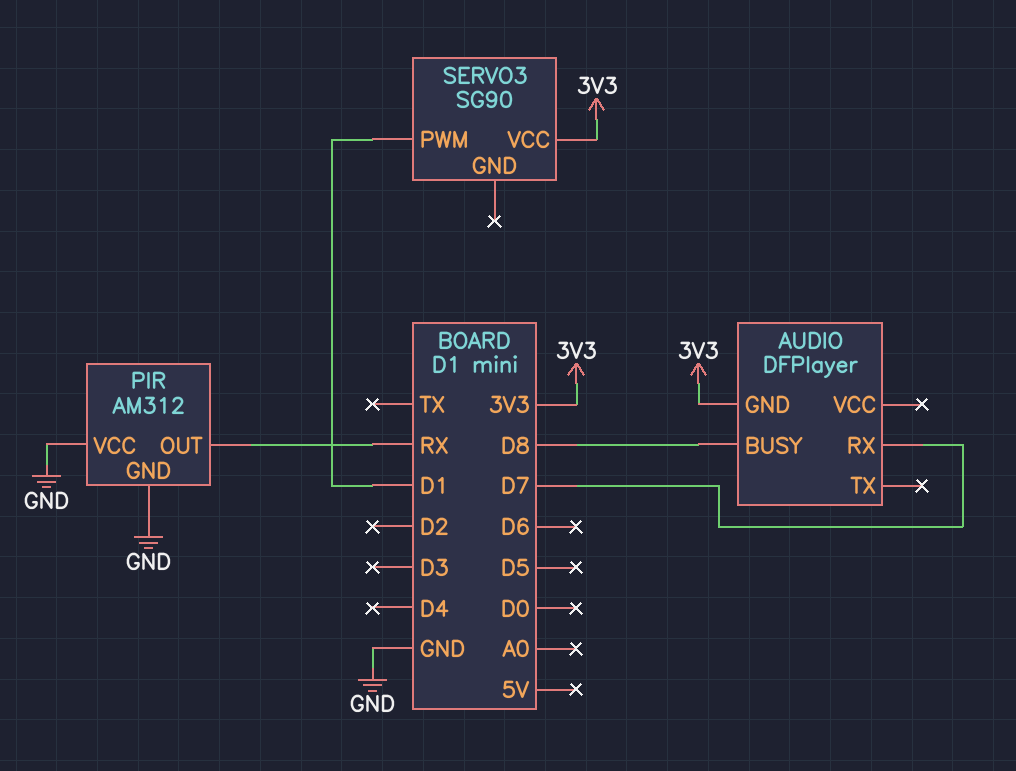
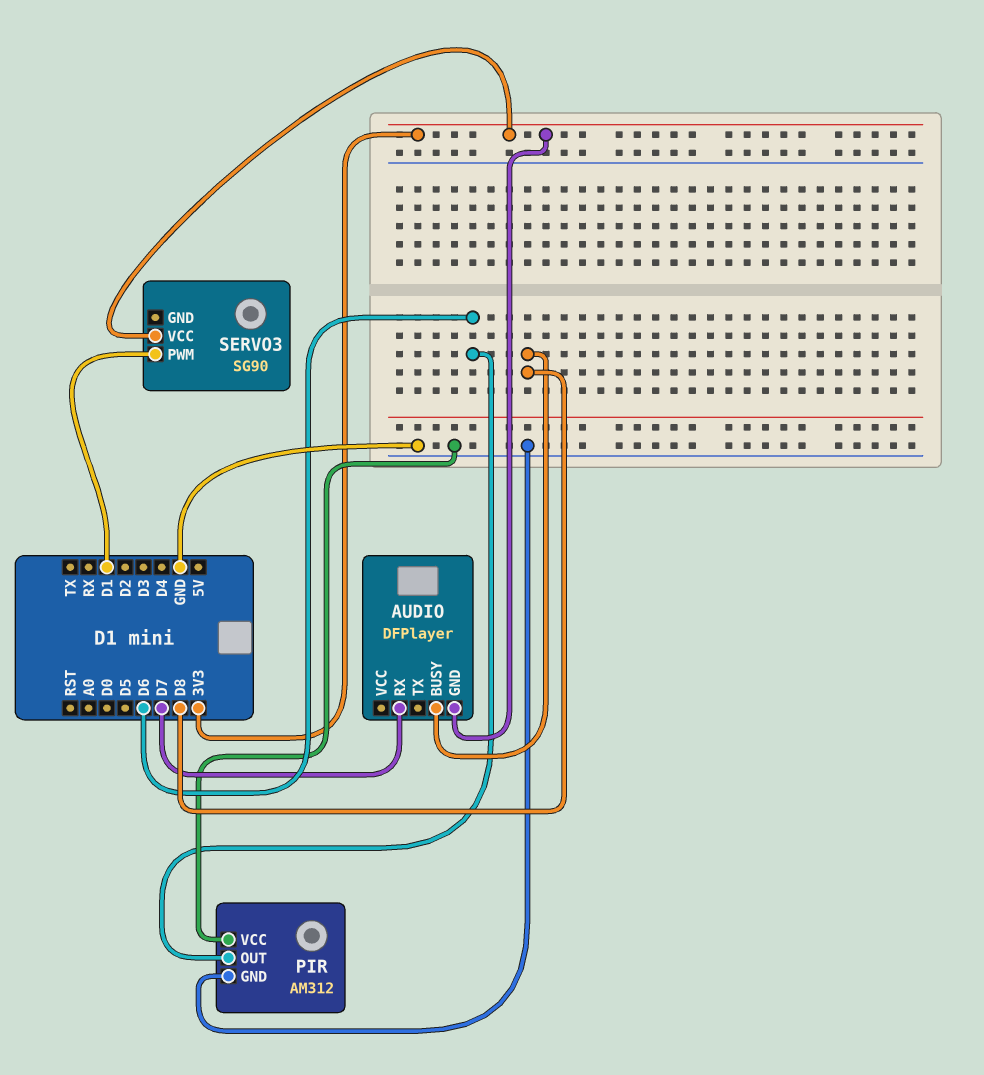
PIR pin OUT: RX -> D6

